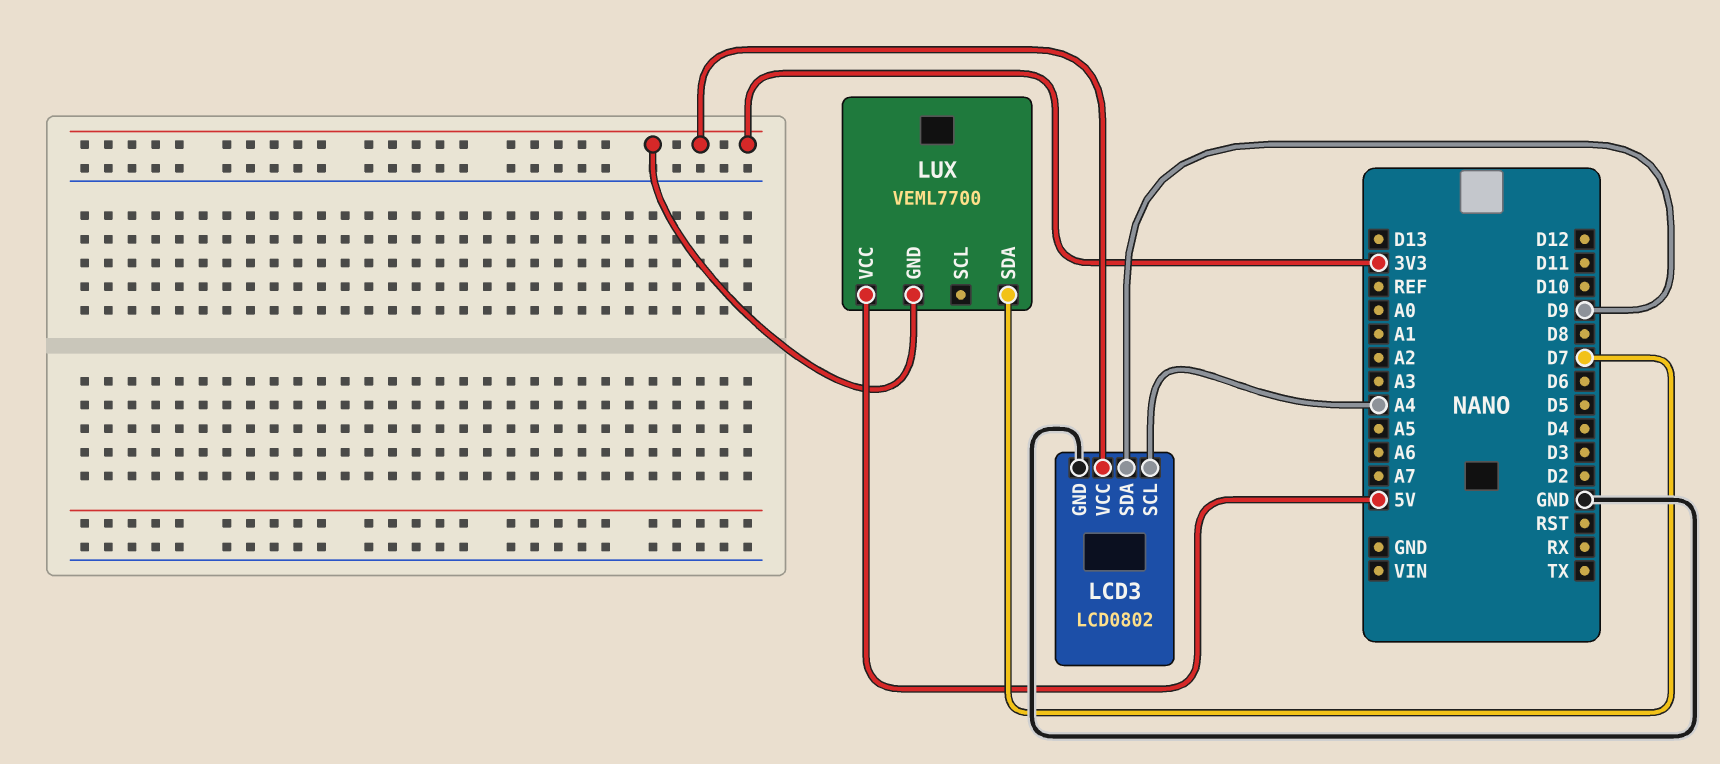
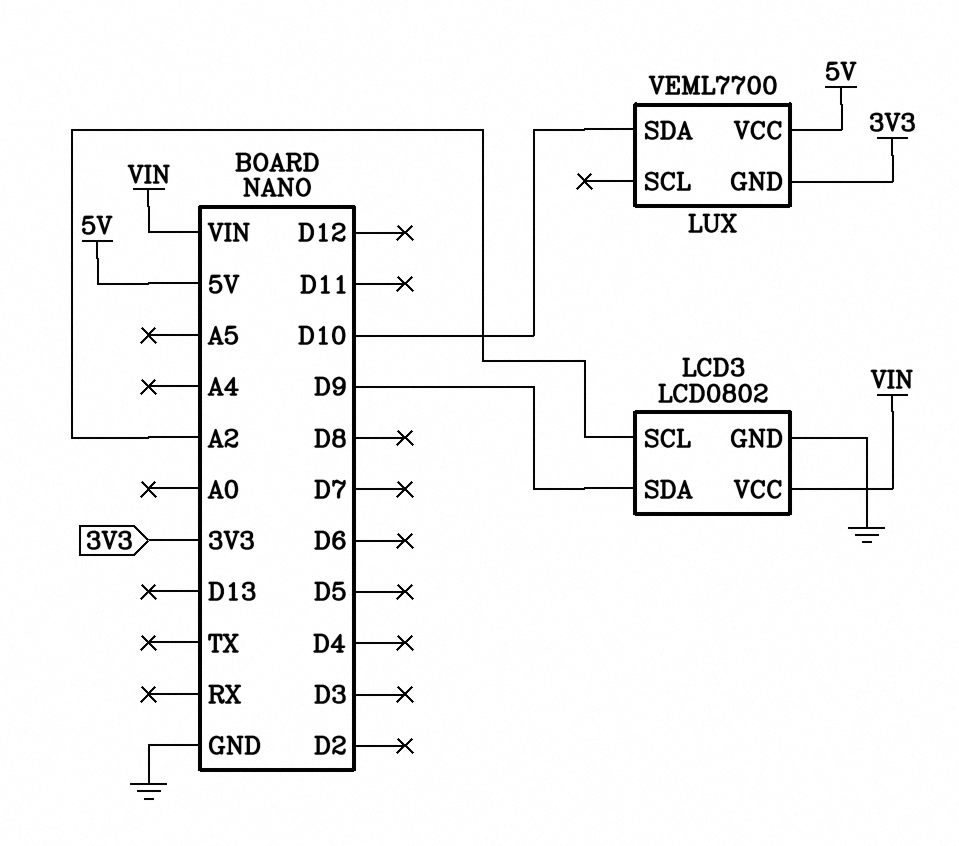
LCD3 pin SCL: A4 -> A2
LCD3 pin VCC: 3V3 -> VIN
LUX pin SDA: D7 -> D10

